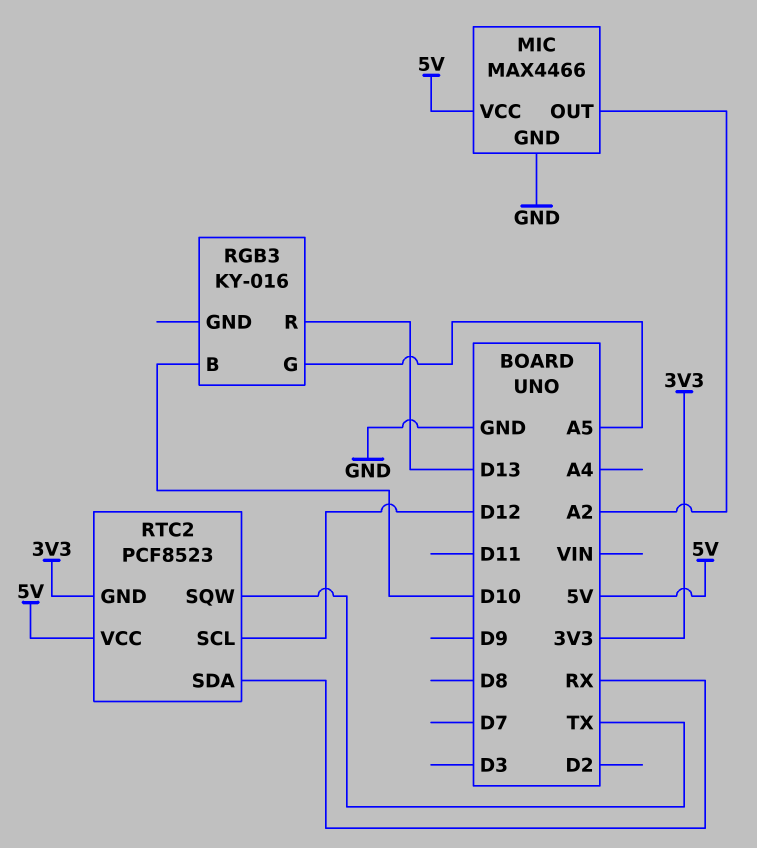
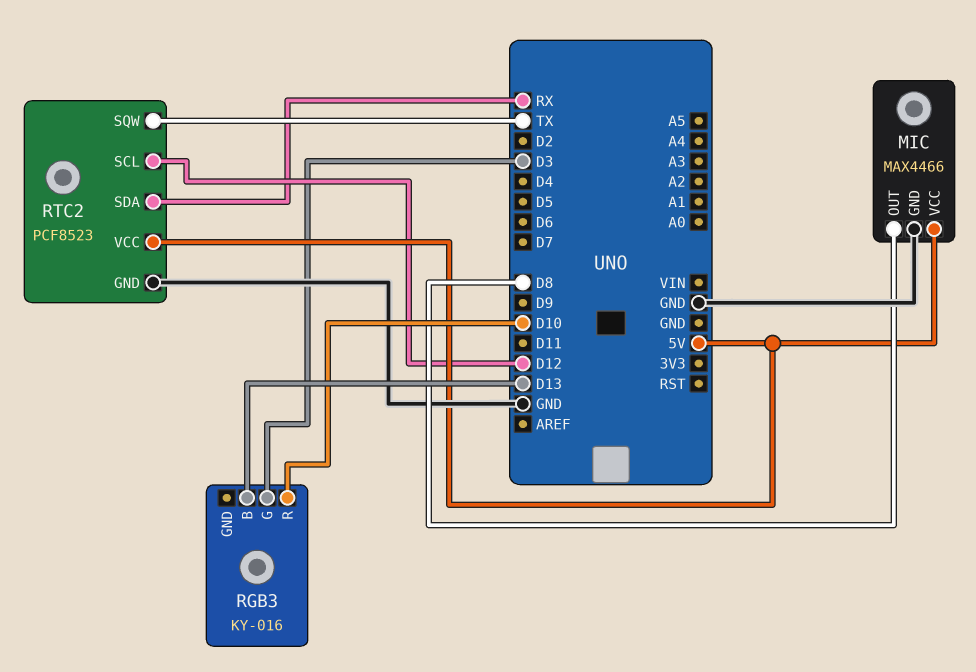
MIC pin OUT: A2 -> D8
RGB3 pin B: D10 -> D13
RGB3 pin G: A5 -> D3
RGB3 pin R: D13 -> D10
RTC2 pin GND: 3V3 -> GND

